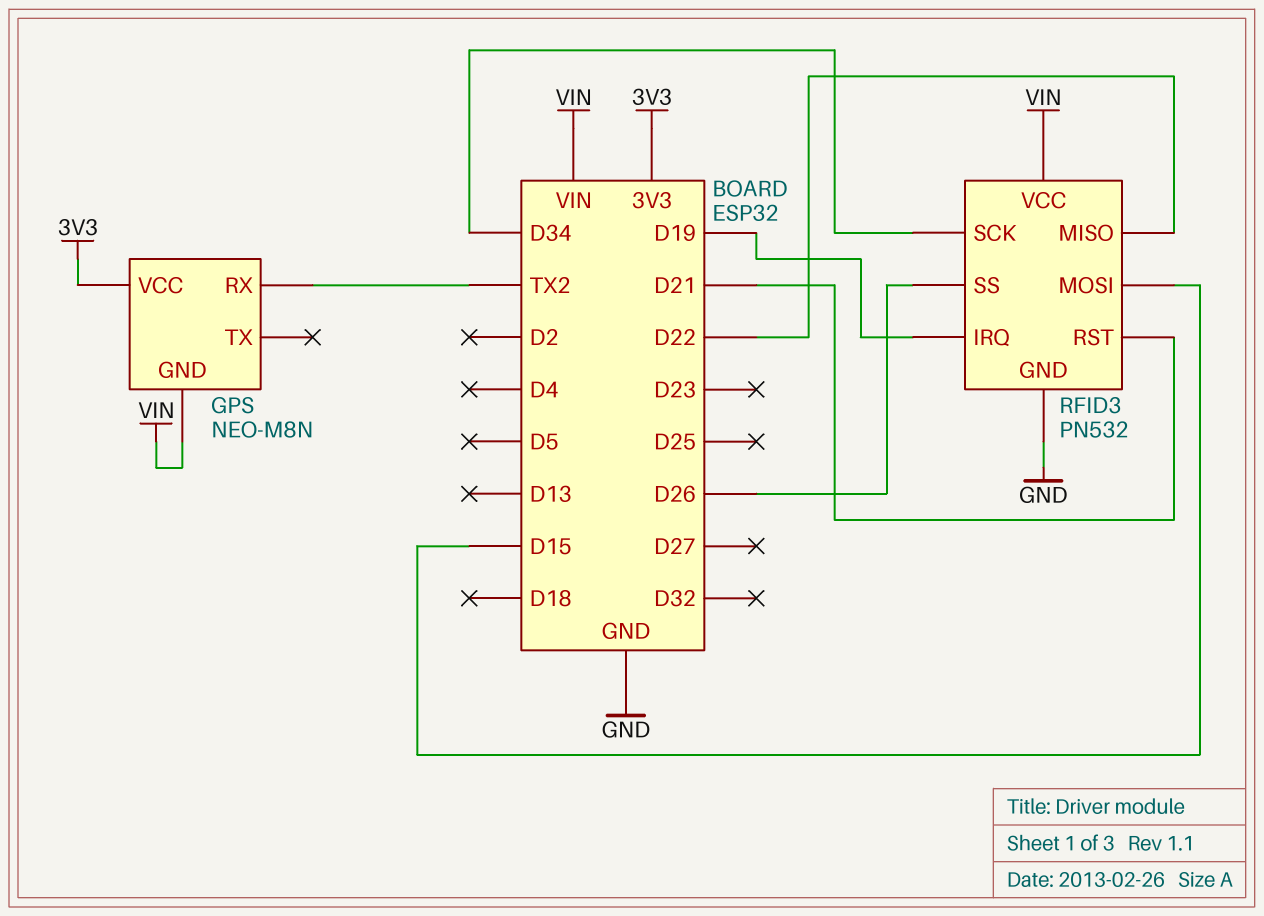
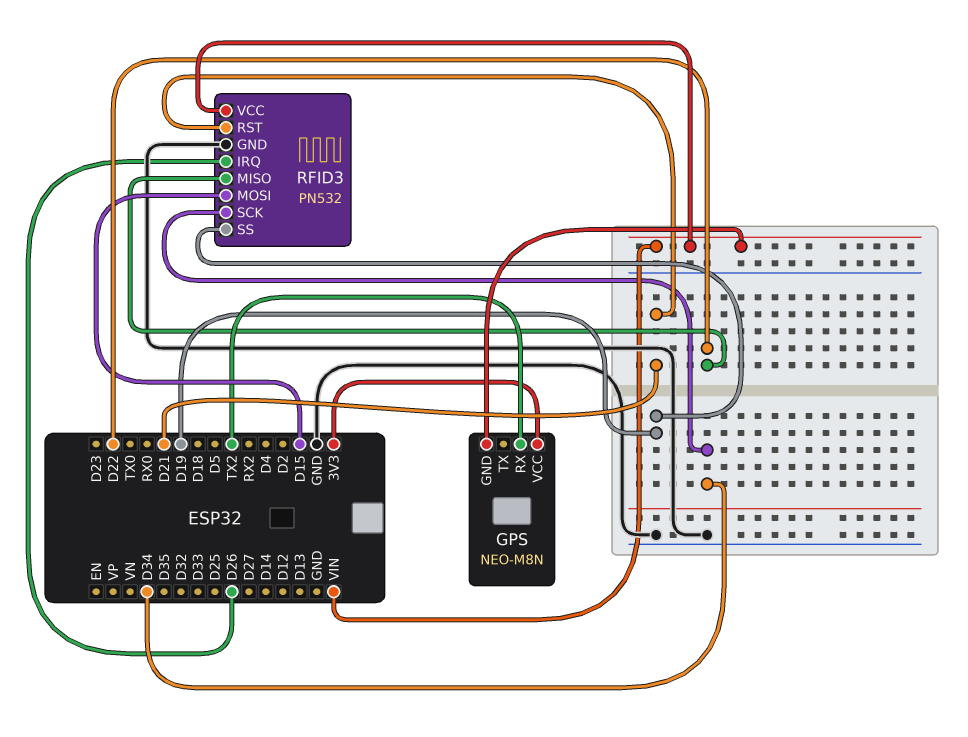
RFID3 pin IRQ: D19 -> D26
RFID3 pin SS: D26 -> D19

